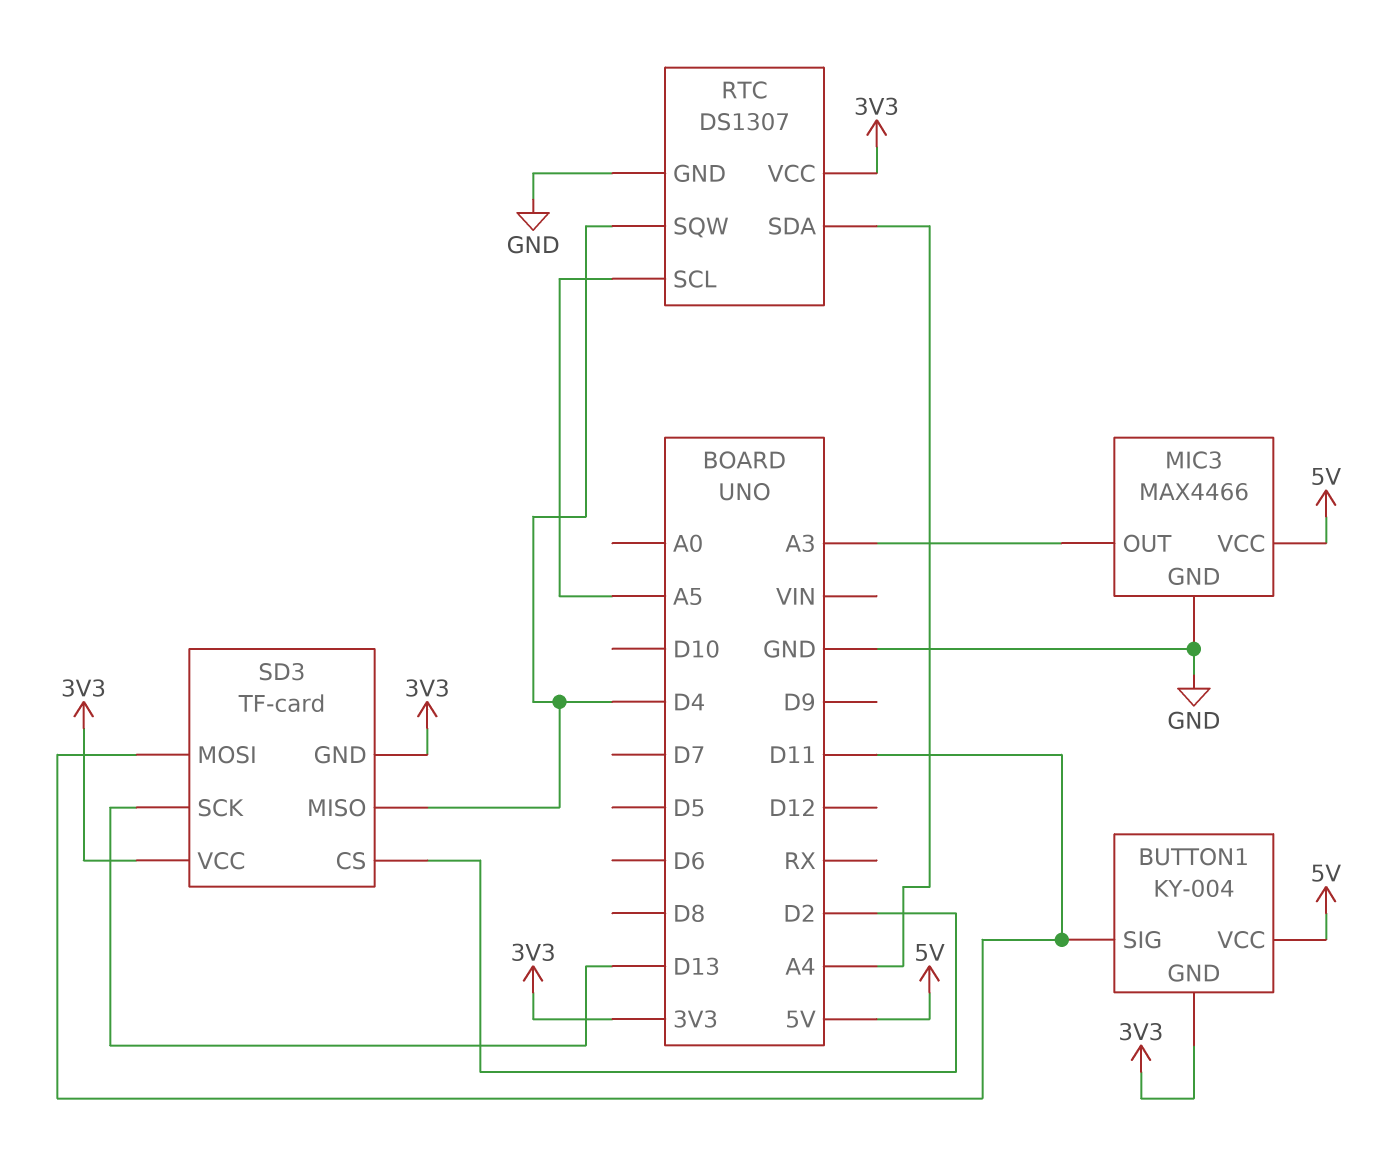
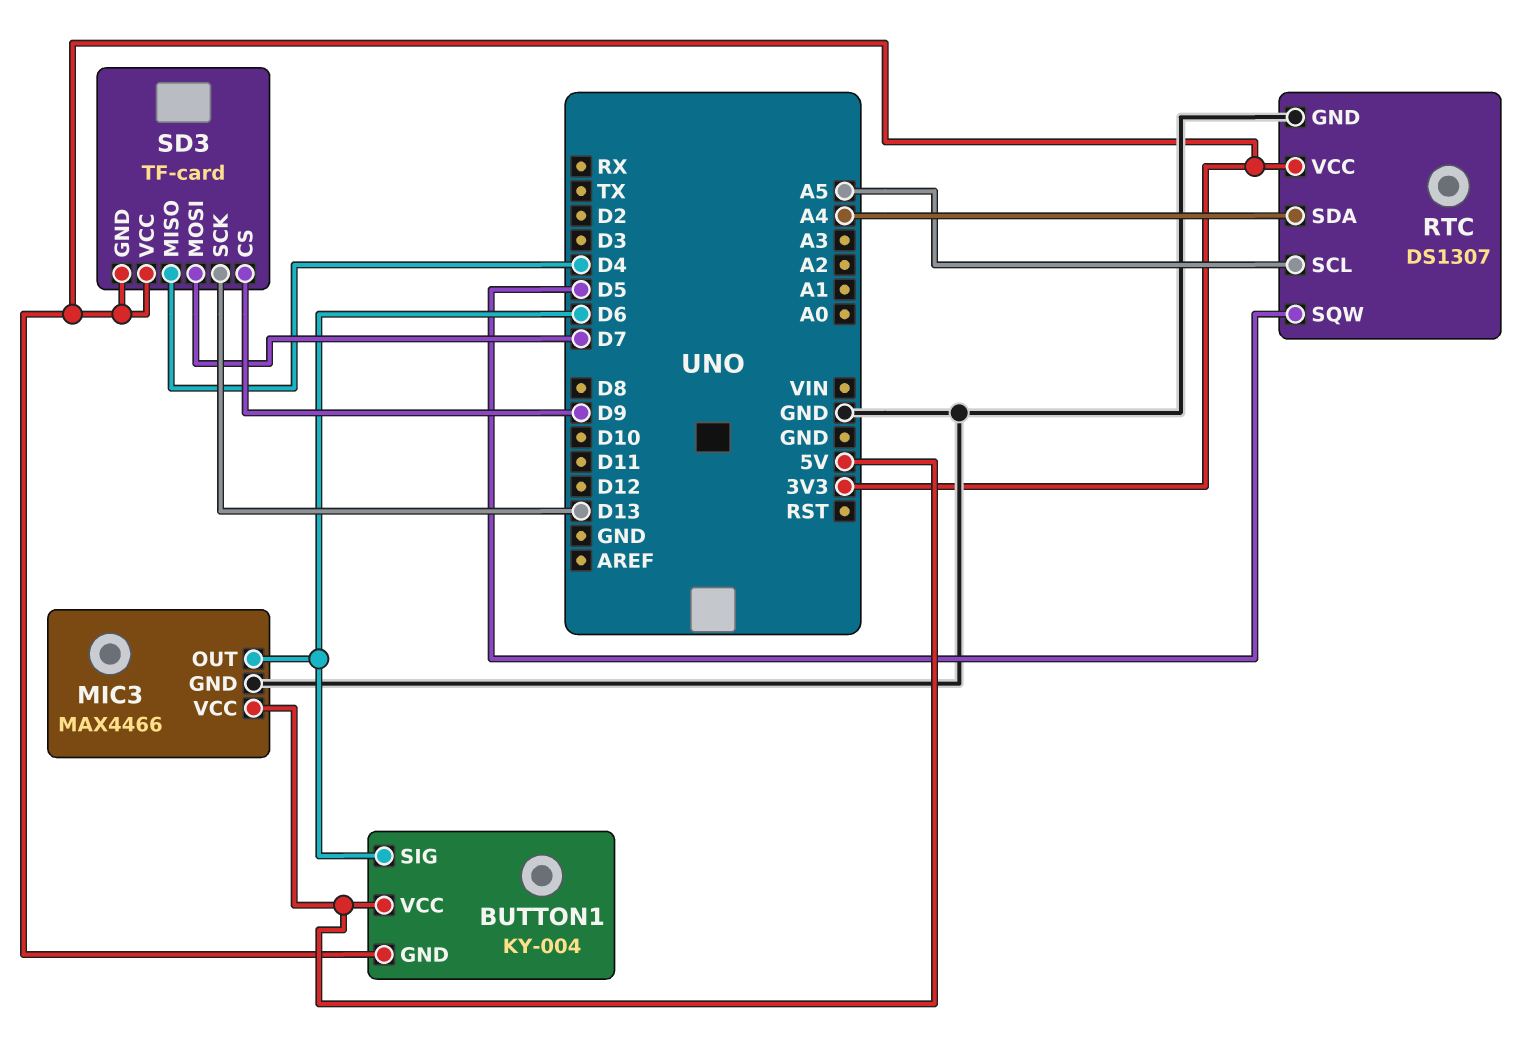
BUTTON1 pin SIG: D11 -> D6
MIC3 pin OUT: A3 -> D6
RTC pin SQW: D4 -> D5
SD3 pin CS: D2 -> D9
SD3 pin MOSI: D11 -> D7

